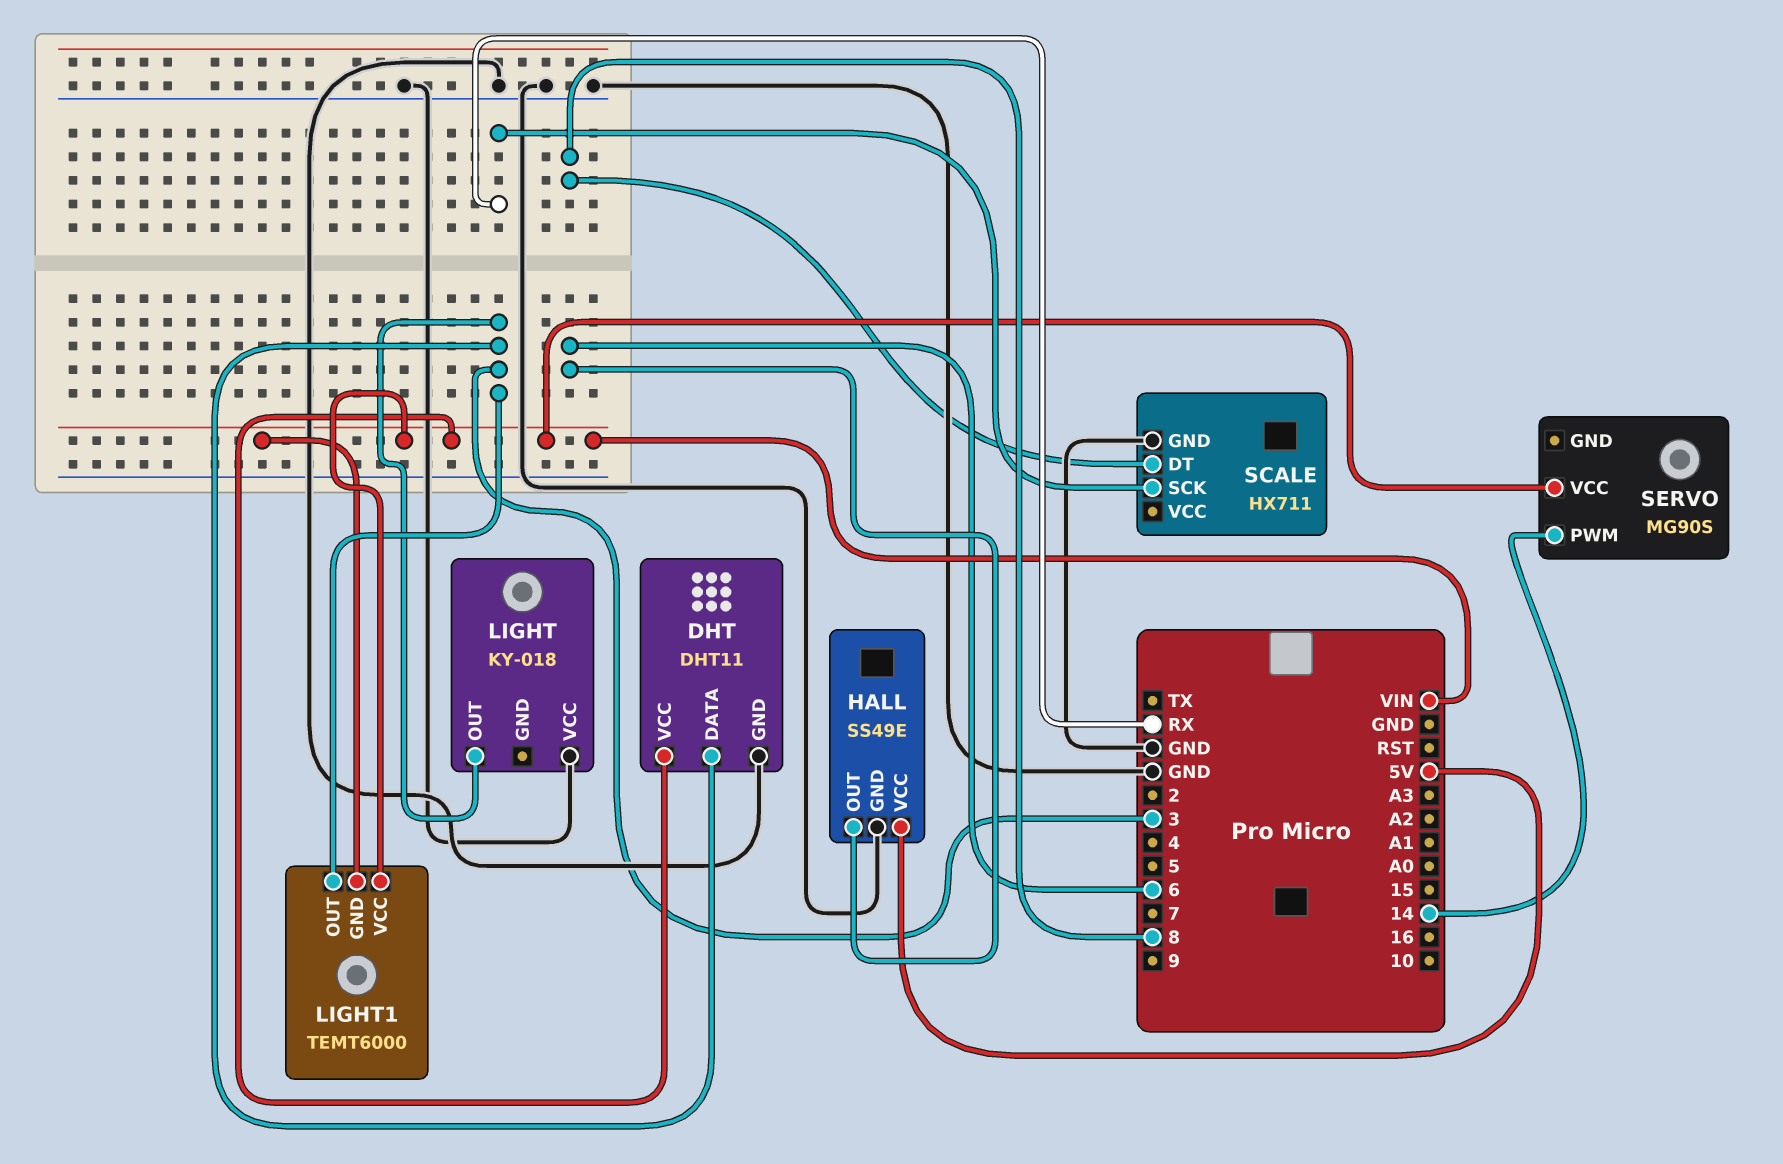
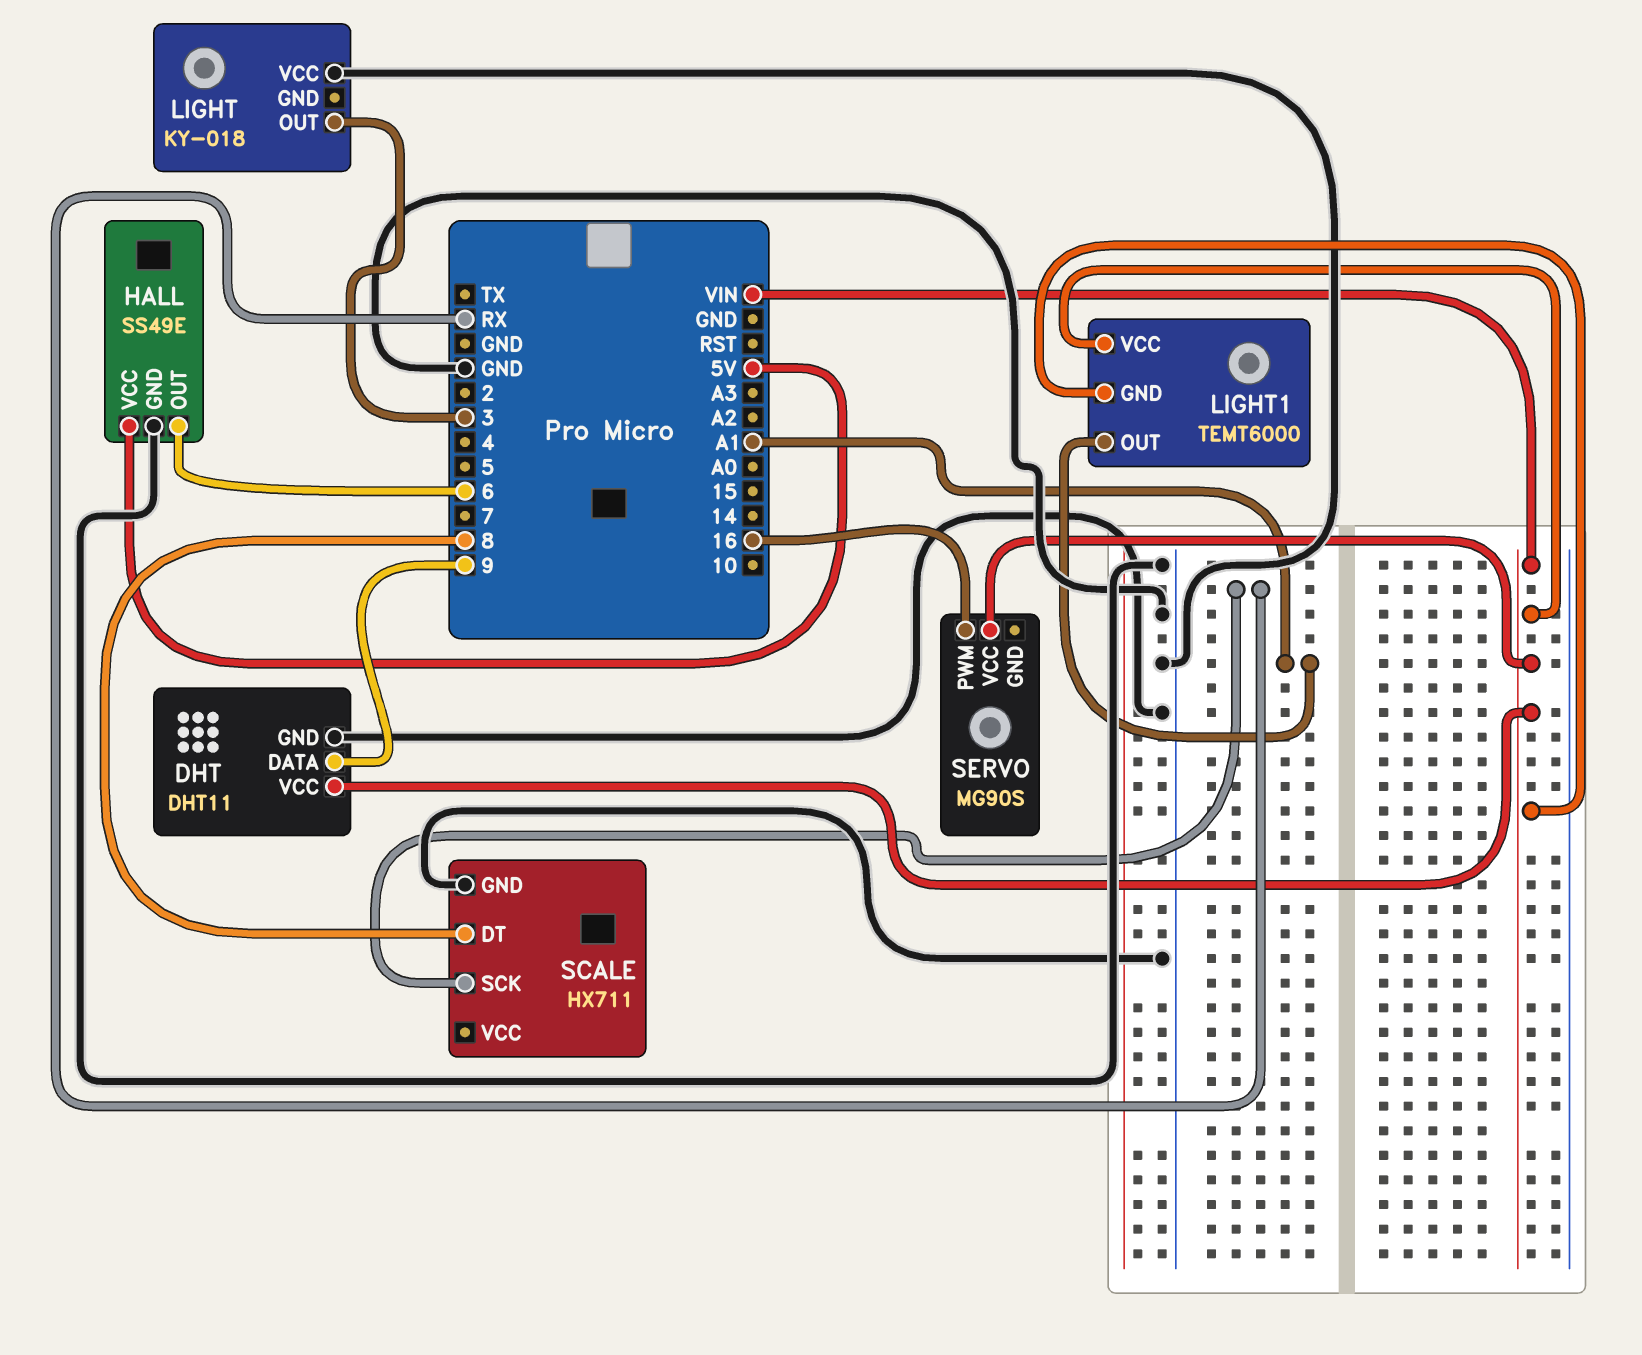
DHT pin DATA: 3 -> 9
LIGHT1 pin OUT: 3 -> A1
SERVO pin PWM: 14 -> 16

